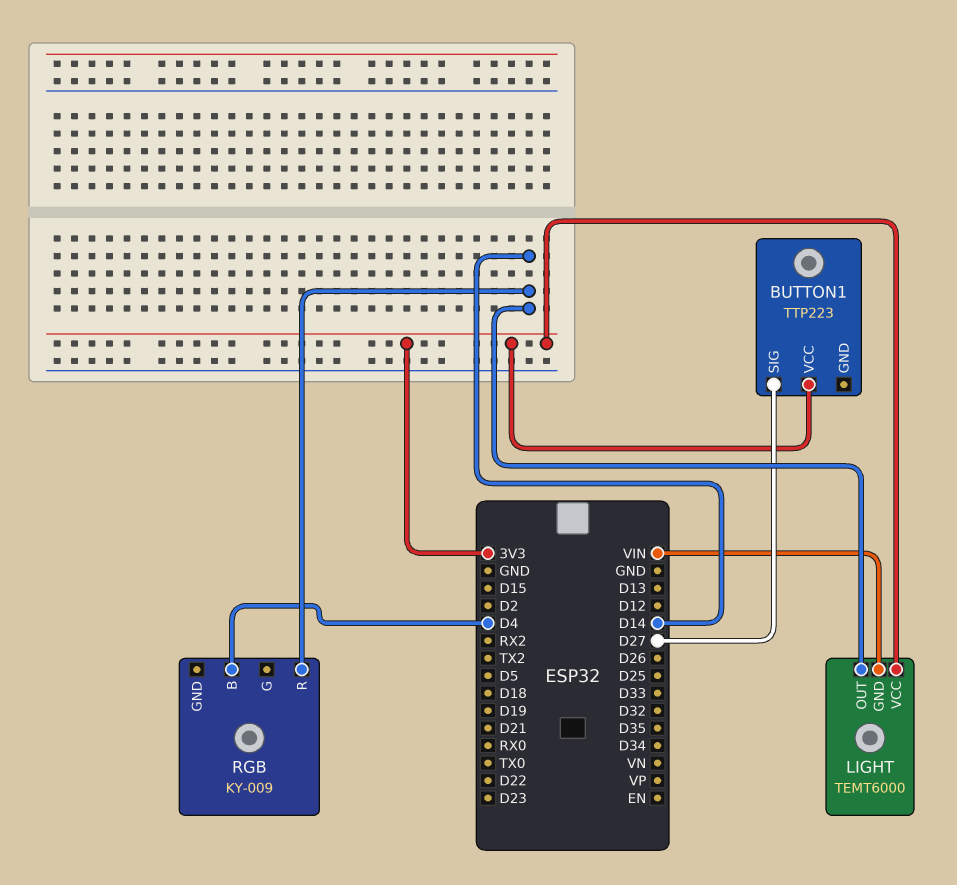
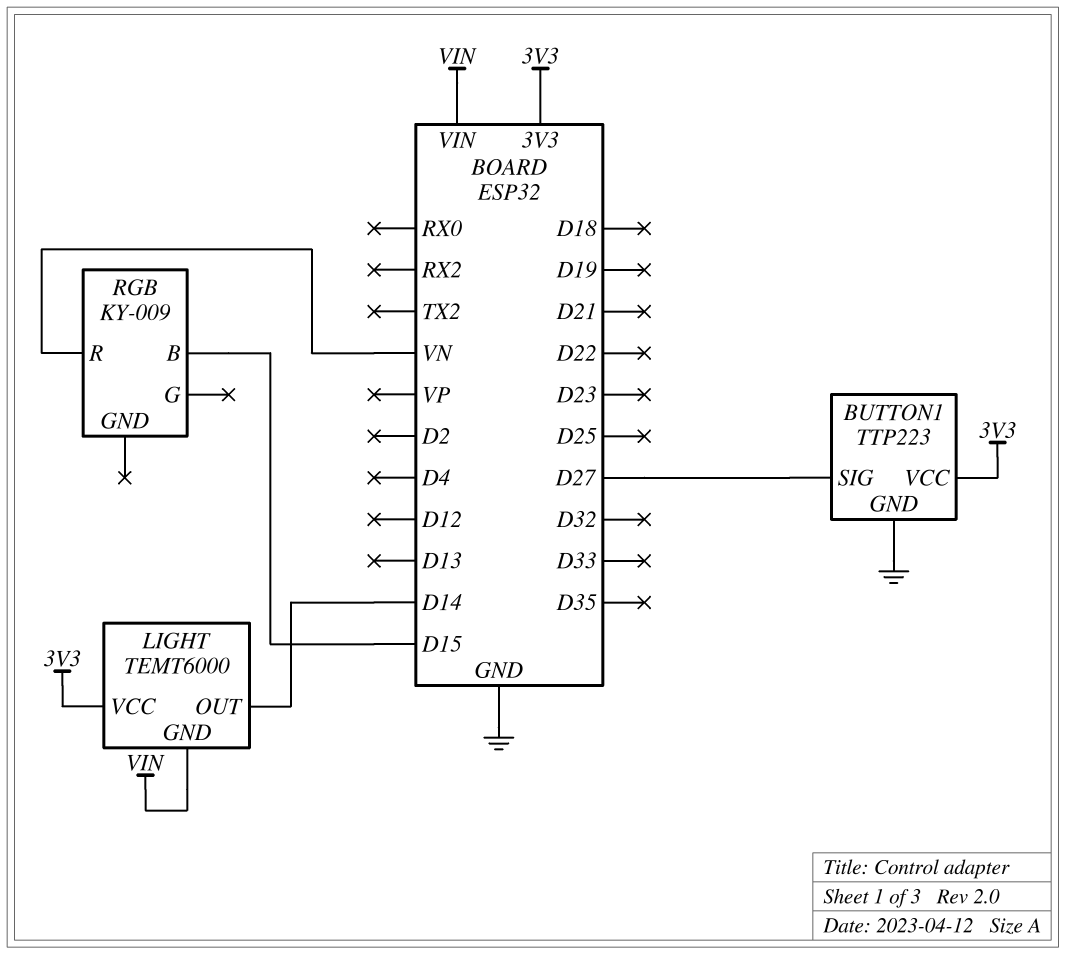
BUTTON1 pin GND: none -> GND
RGB pin B: D4 -> D15
RGB pin R: D14 -> VN

